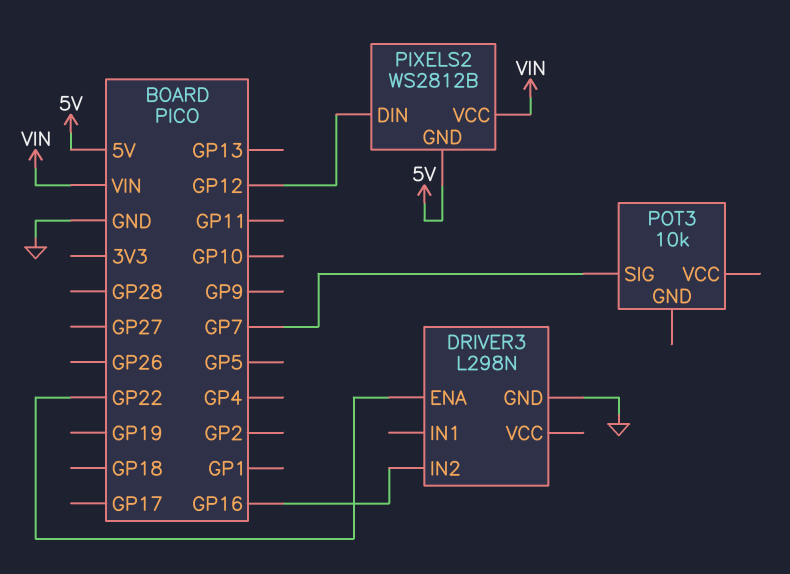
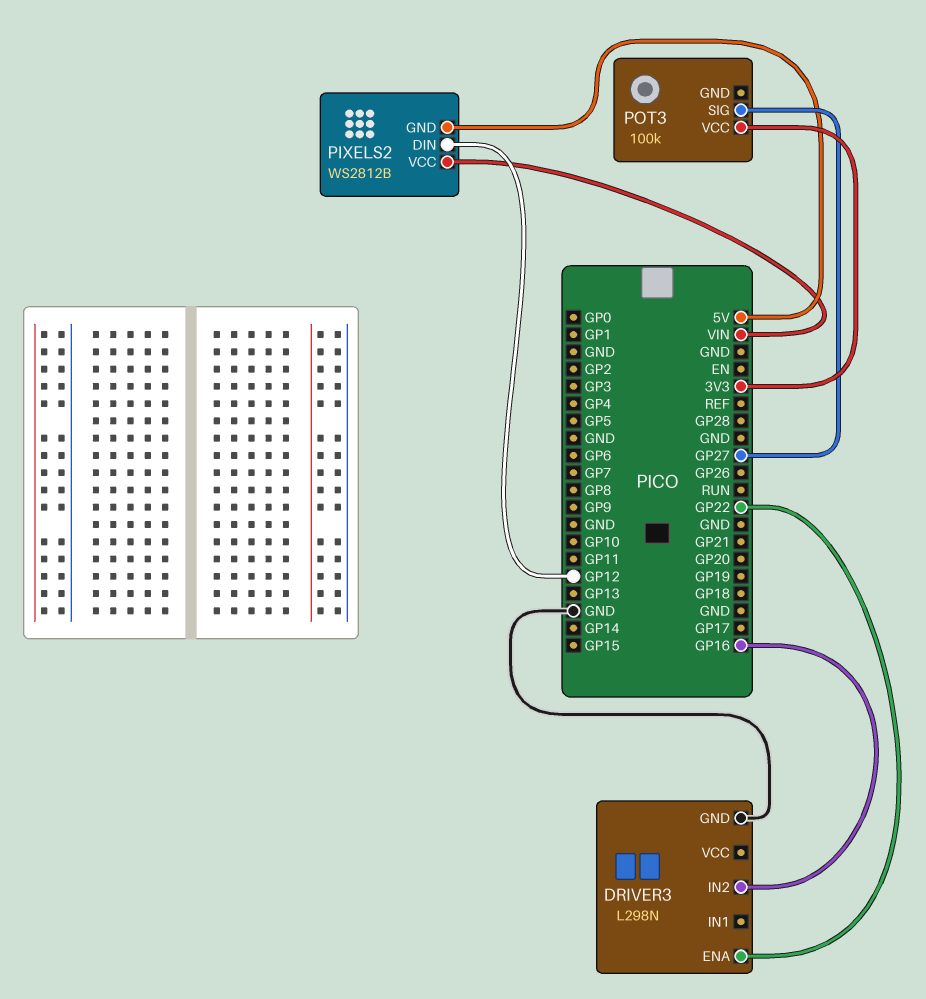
POT3: 10k -> 100k
POT3 pin SIG: GP7 -> GP27
POT3 pin VCC: none -> 3V3

